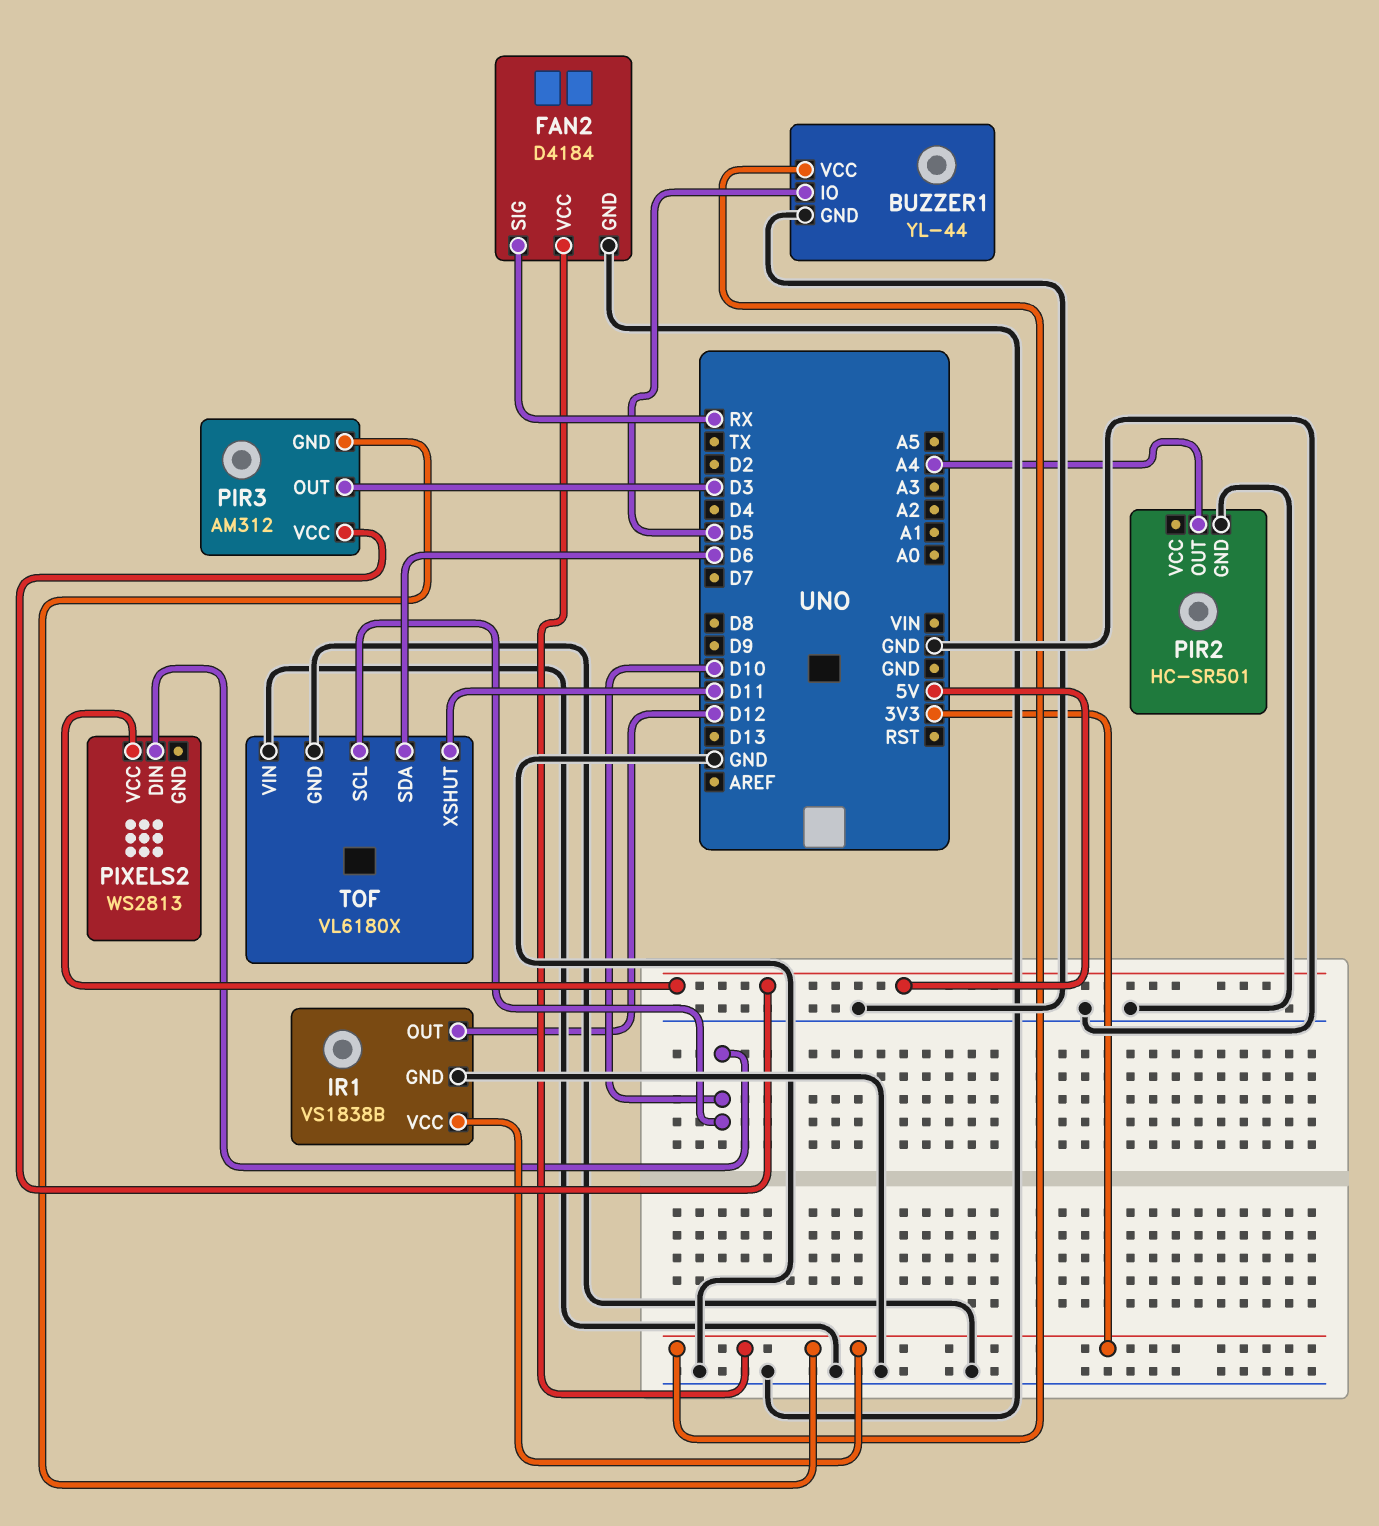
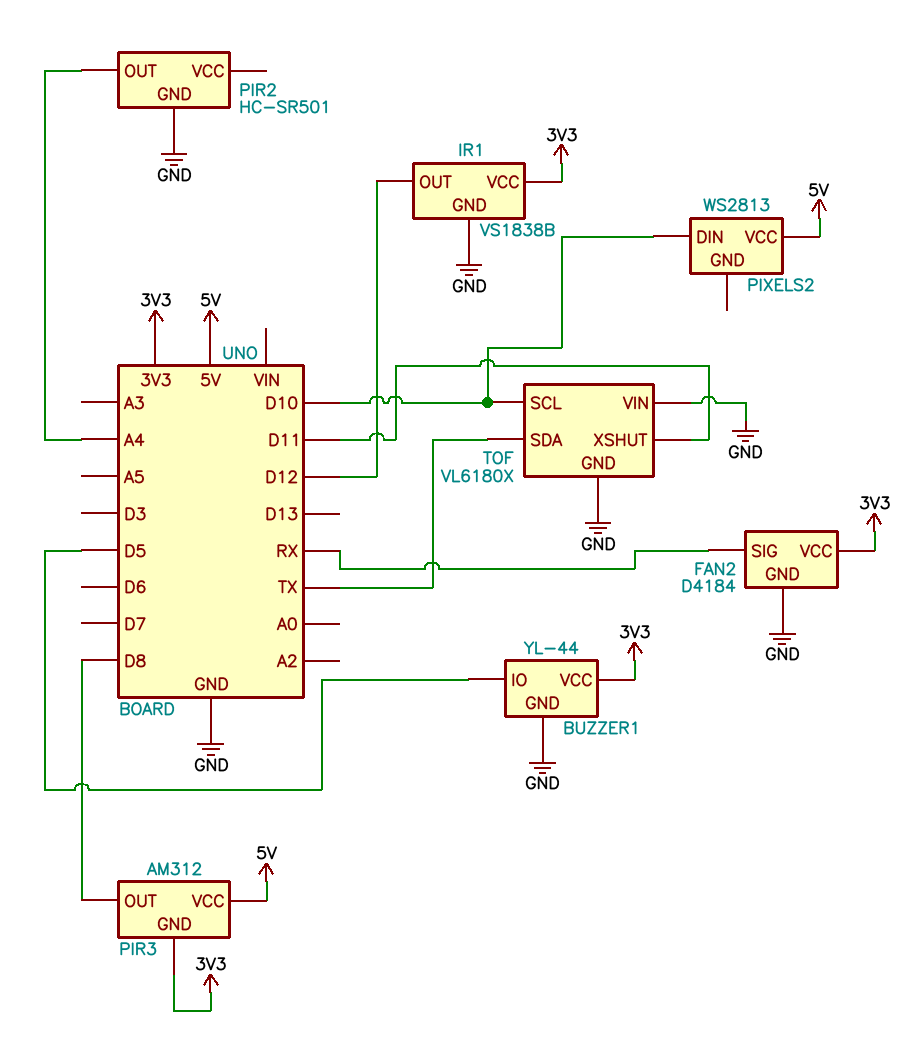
PIR3 pin OUT: D3 -> D8
TOF pin SDA: D6 -> TX

